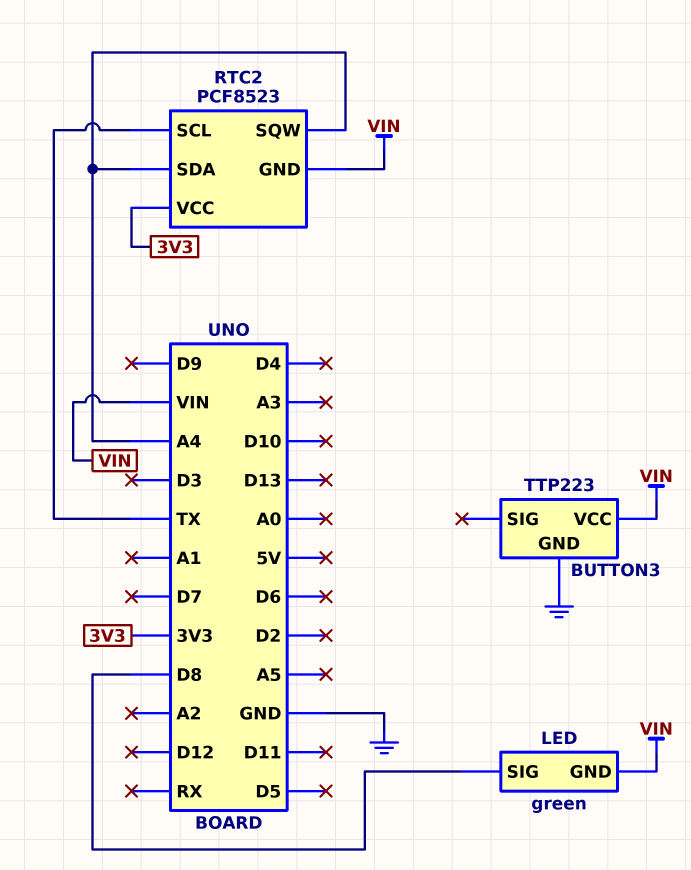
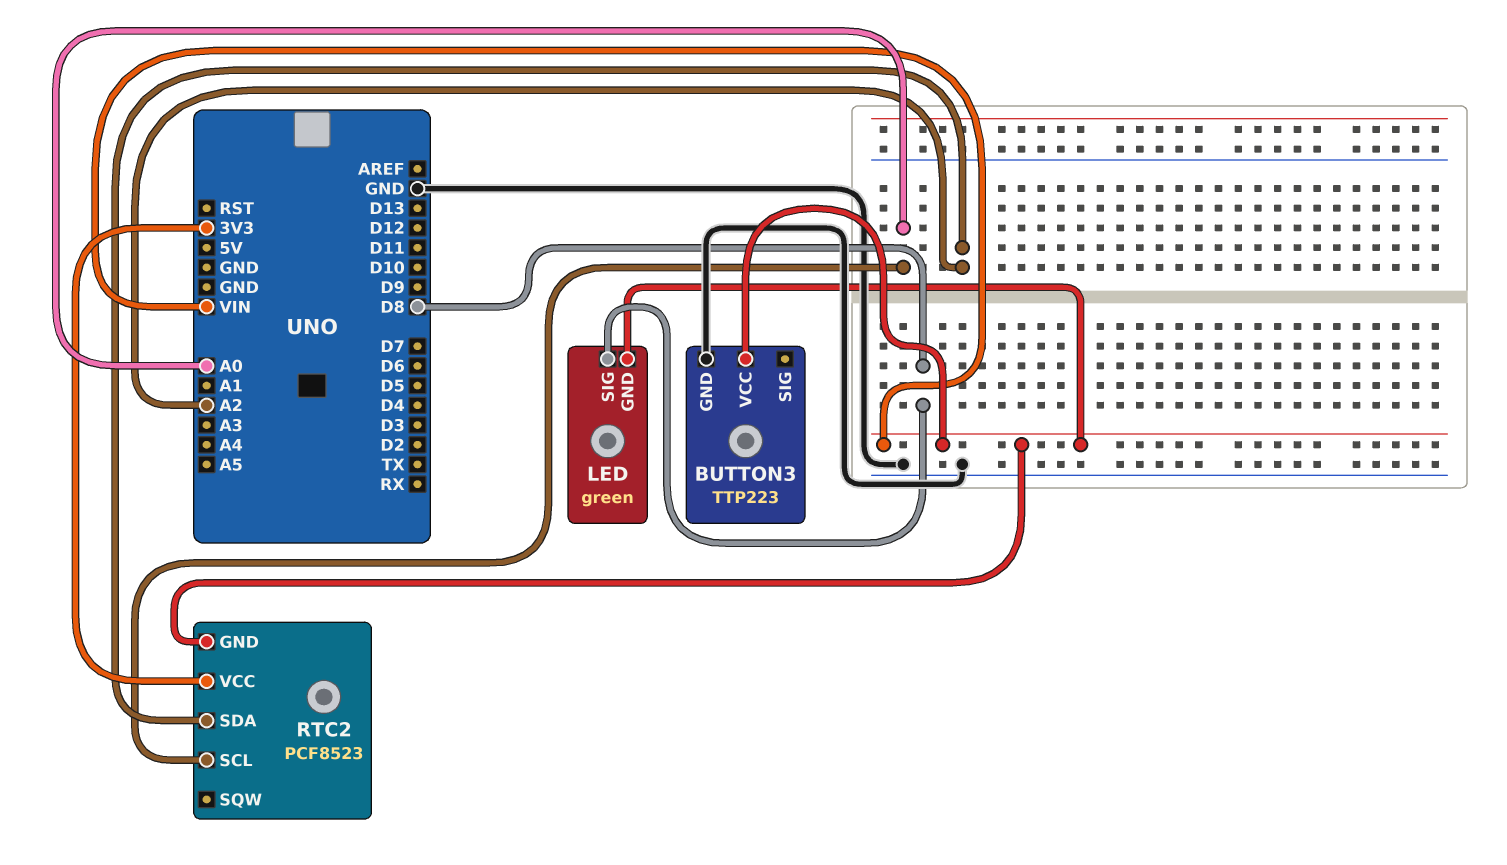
RTC2 pin SCL: TX -> A0
RTC2 pin SDA: A4 -> A2
RTC2 pin SQW: A4 -> none

